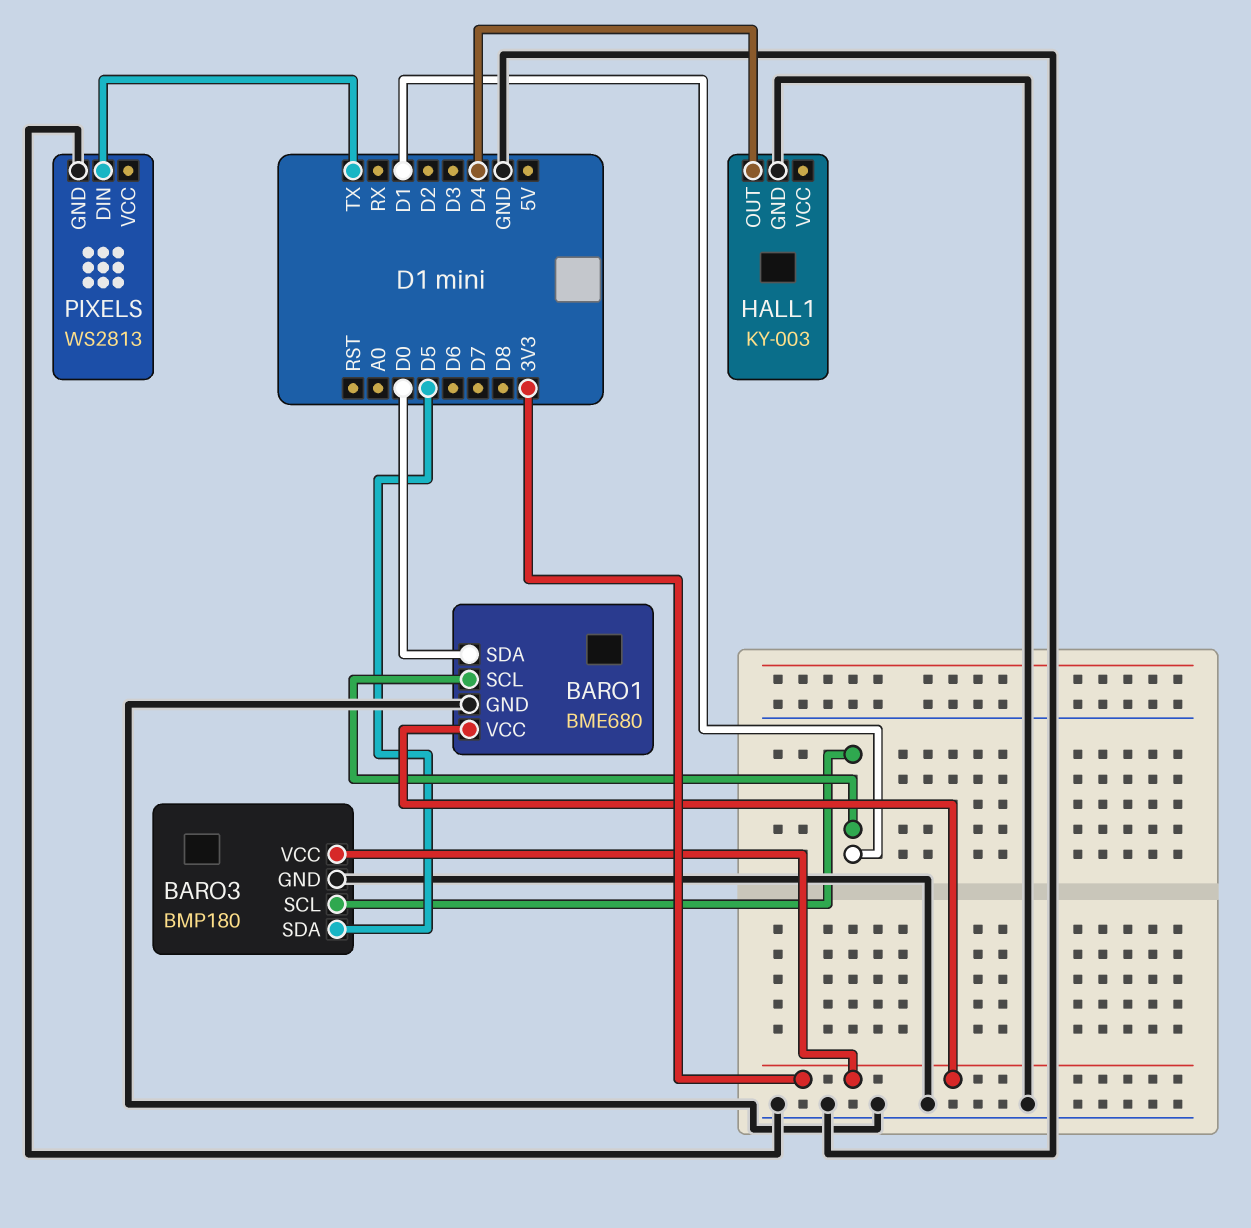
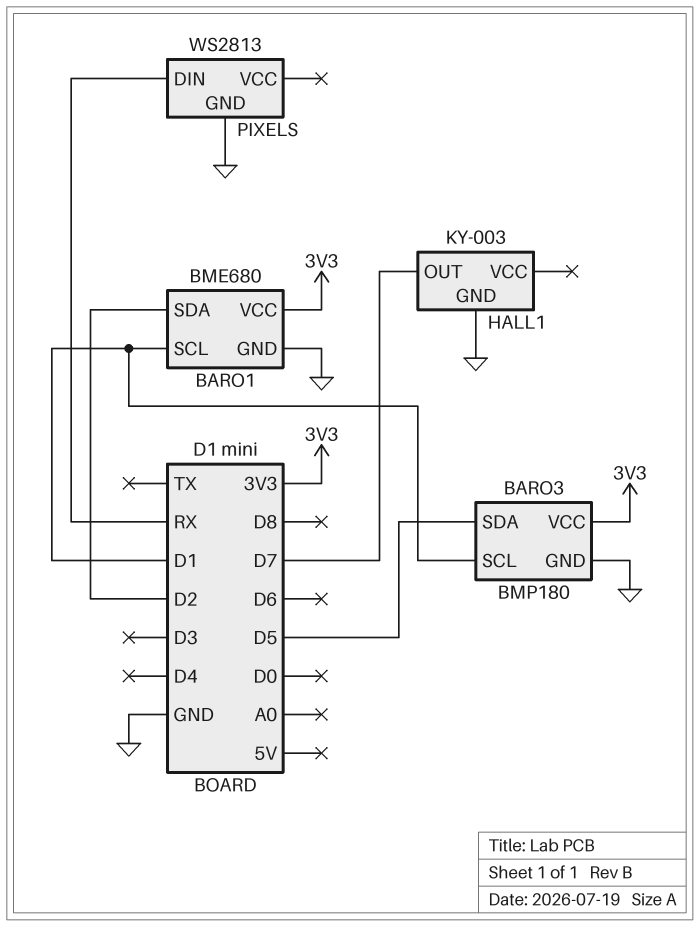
BARO1 pin SDA: D0 -> D2
HALL1 pin OUT: D4 -> D7
PIXELS pin DIN: TX -> RX

